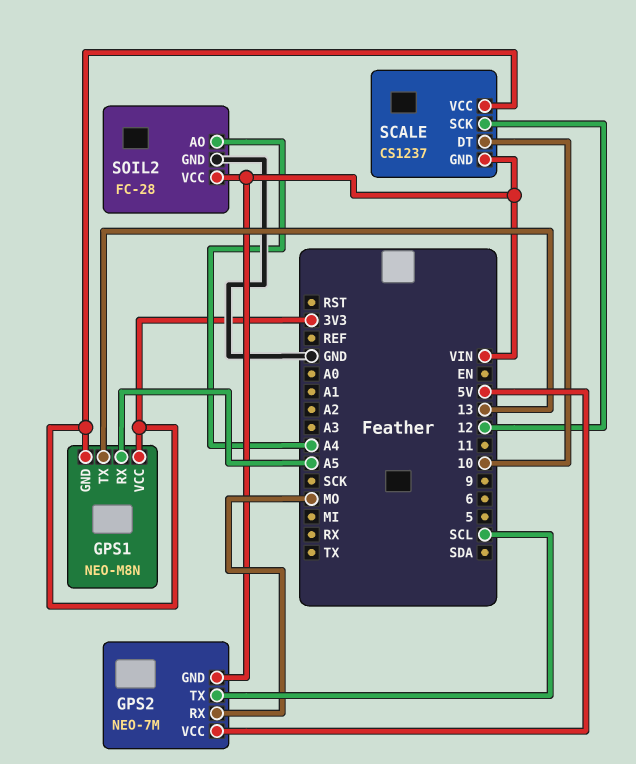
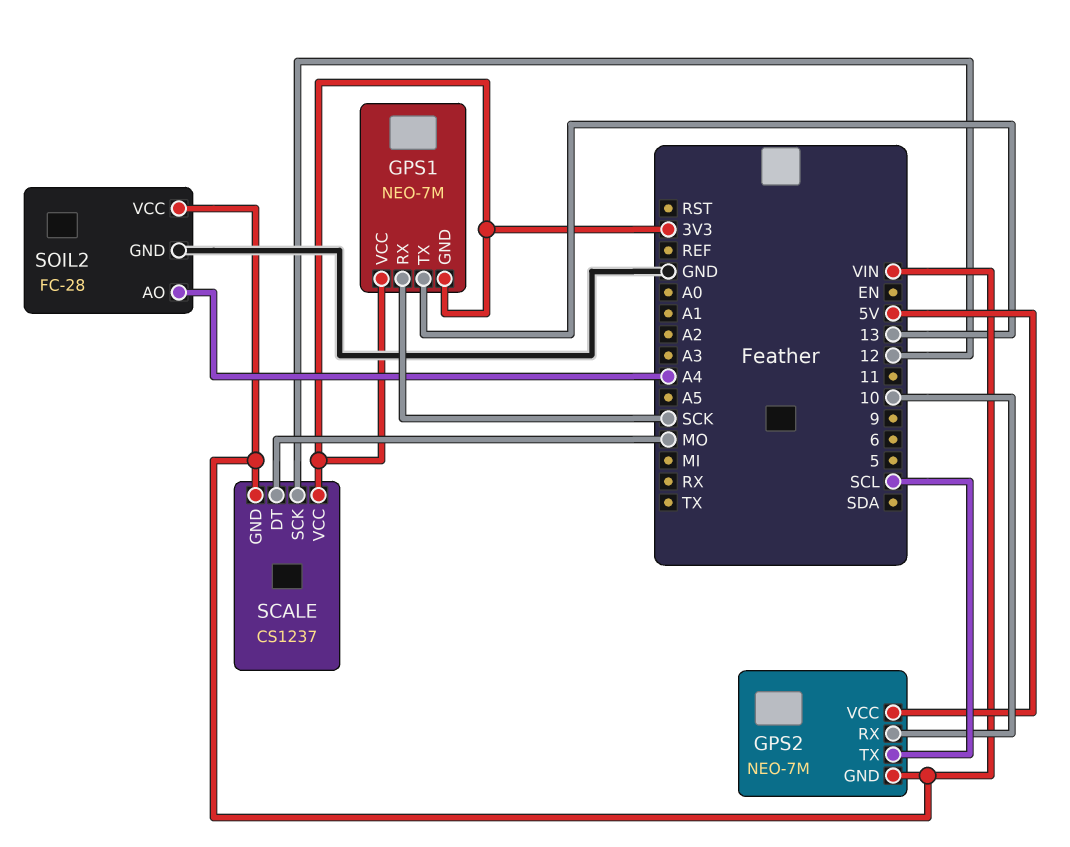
GPS1: NEO-M8N -> NEO-7M
GPS1 pin RX: A5 -> SCK
GPS2 pin RX: MO -> 10
SCALE pin DT: 10 -> MO

